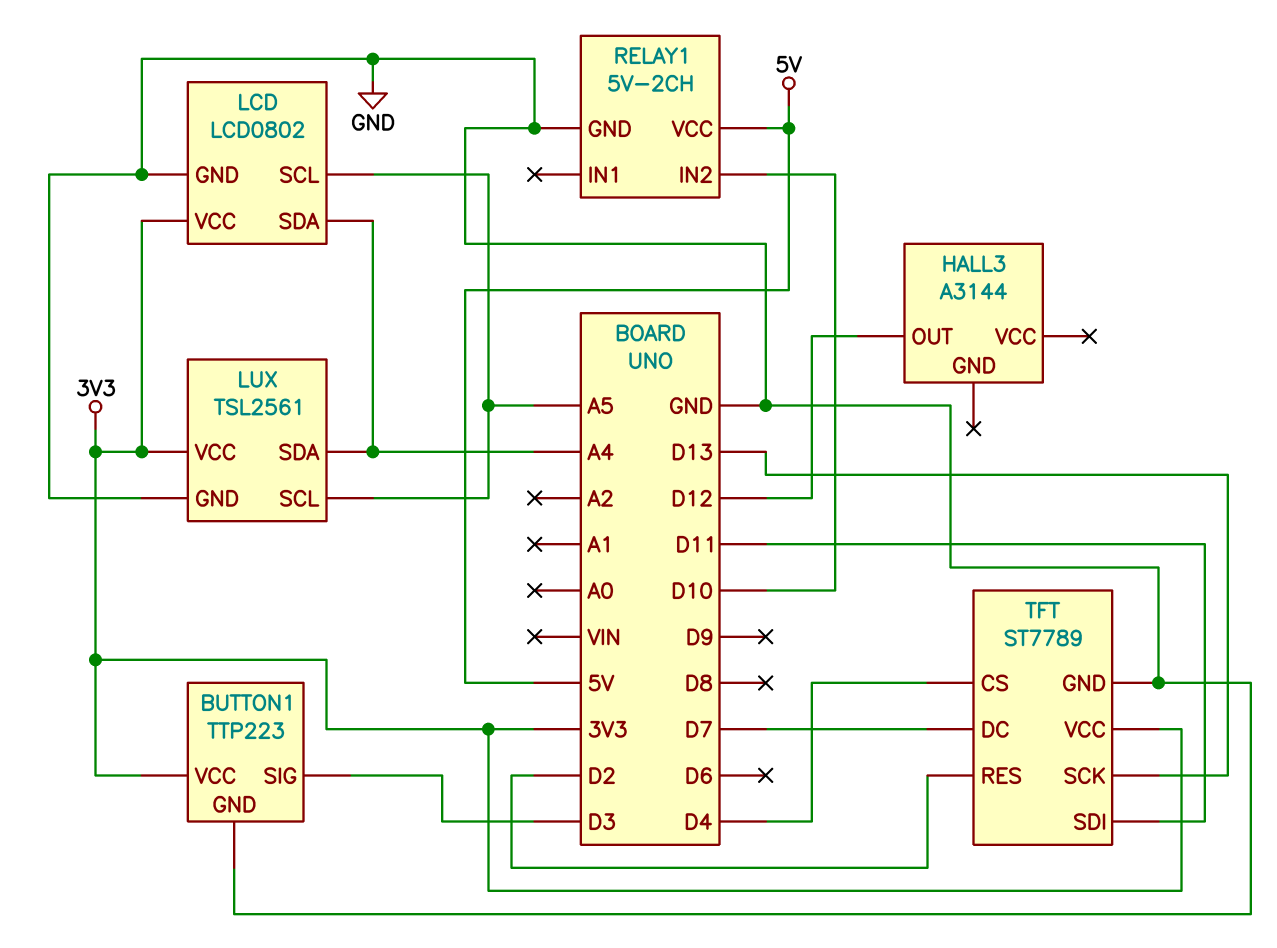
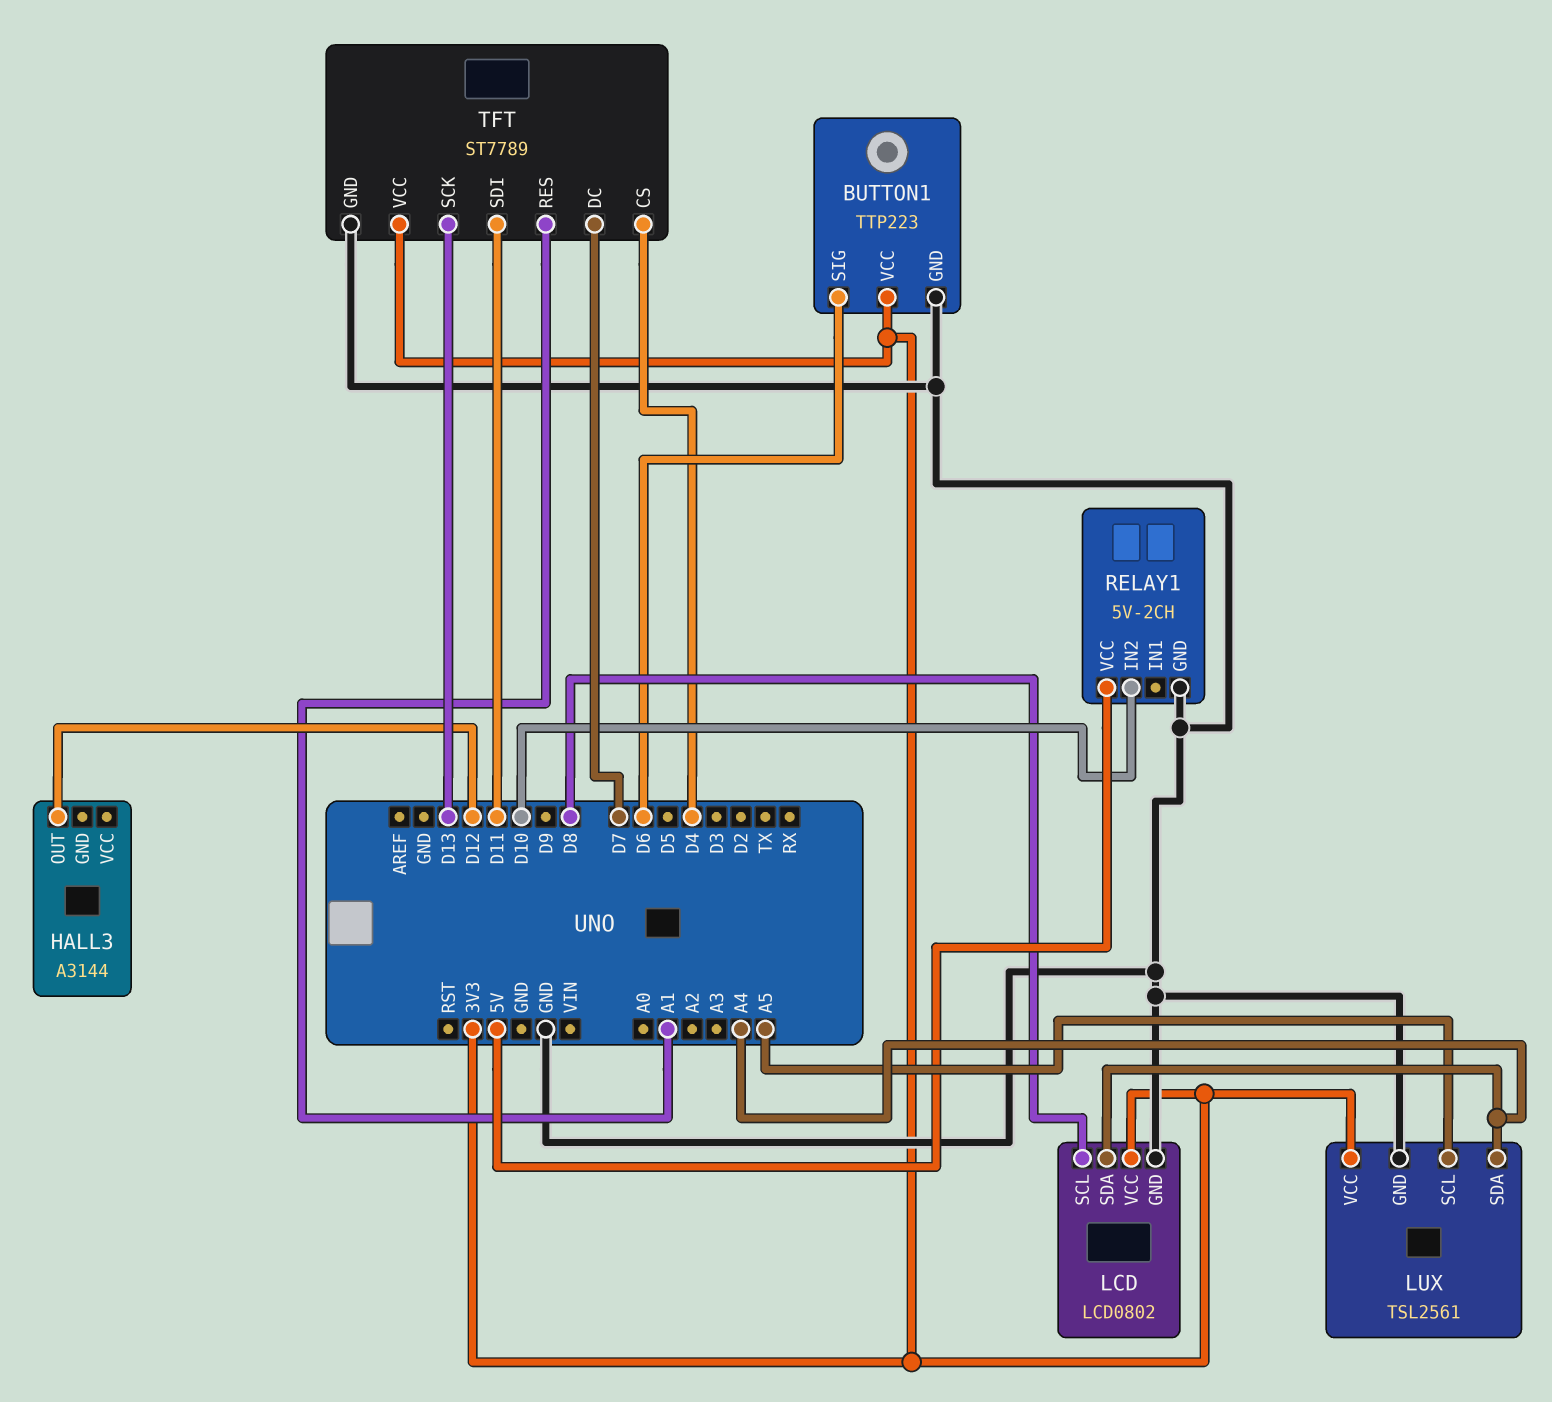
BUTTON1 pin SIG: D3 -> D6
LCD pin SCL: A5 -> D8
TFT pin RES: D2 -> A1

